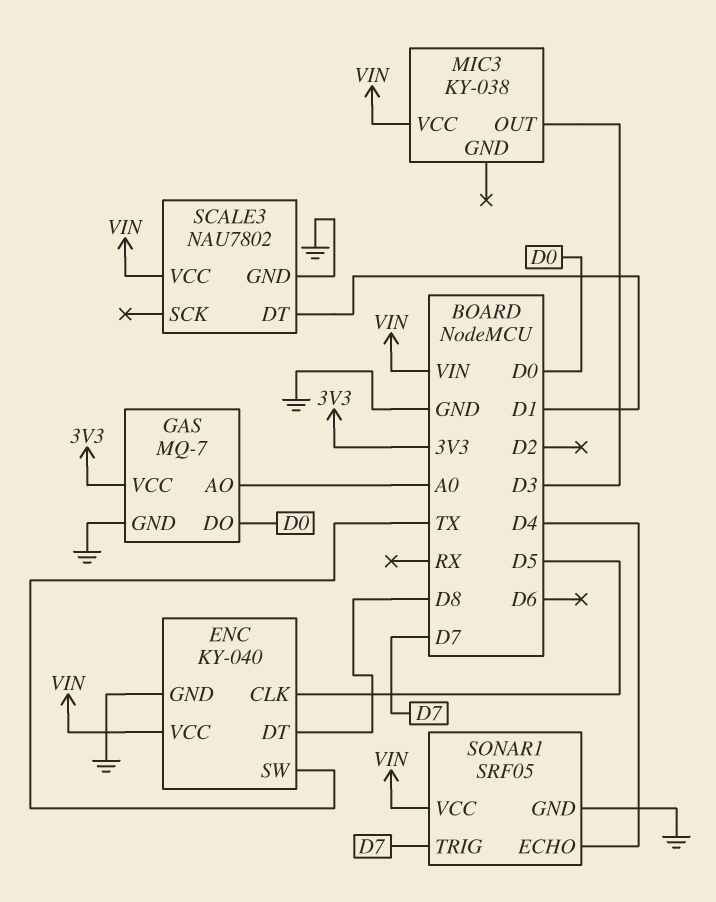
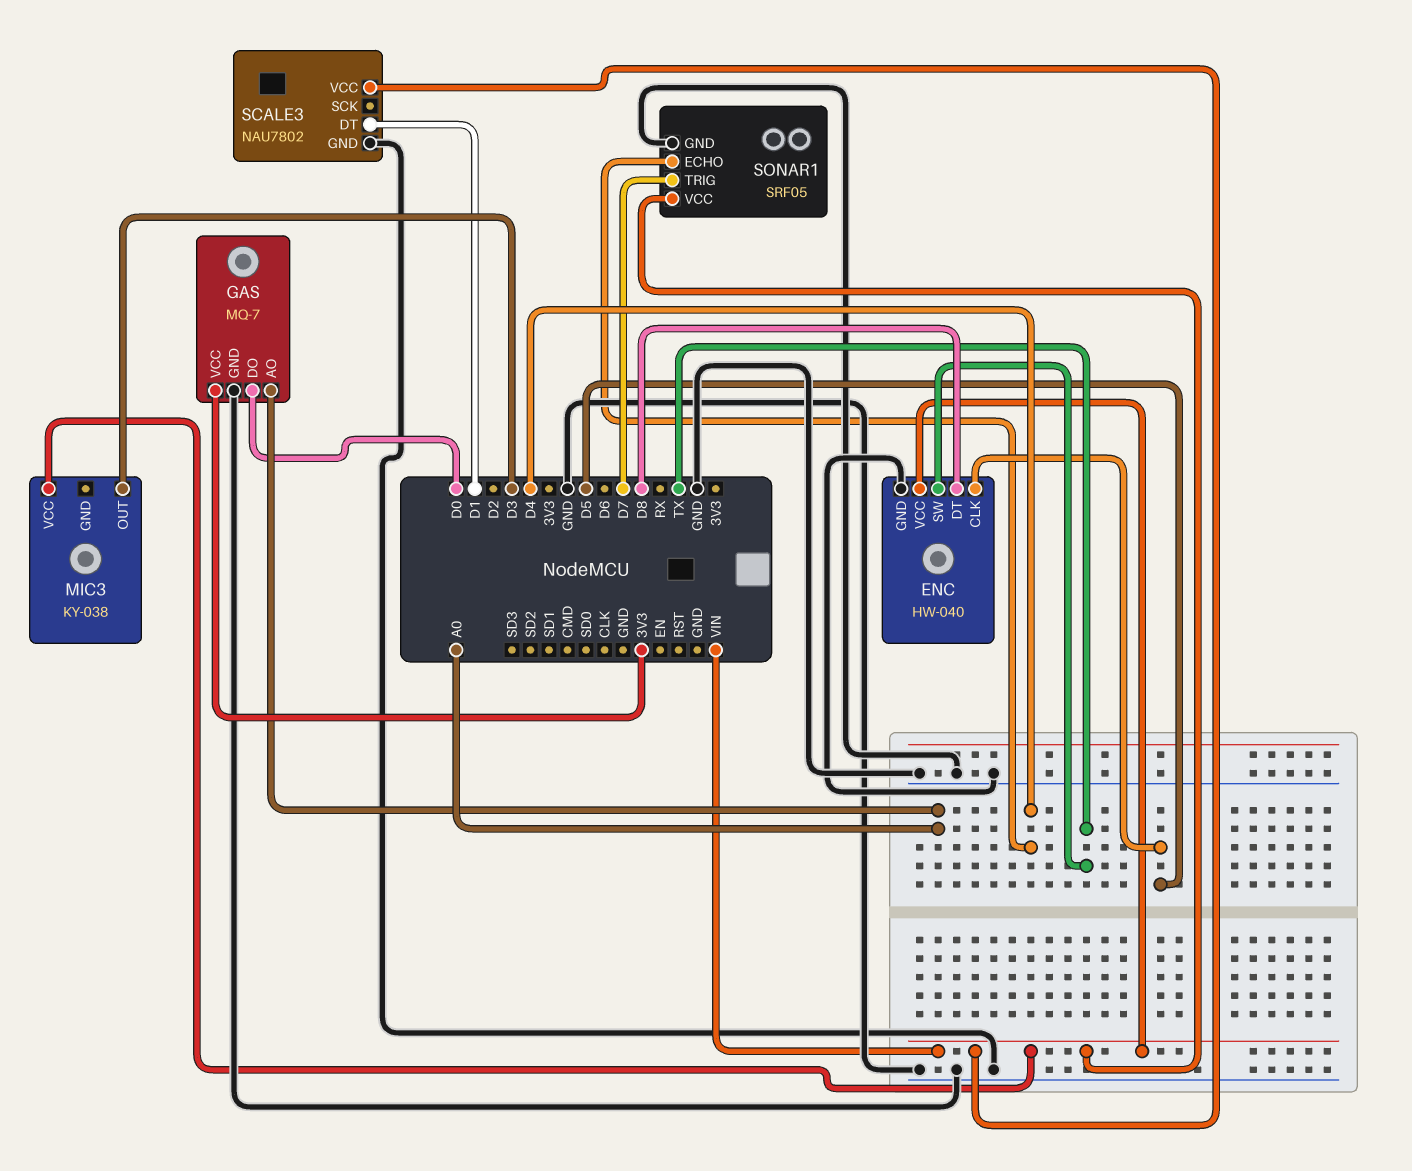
ENC: KY-040 -> HW-040

